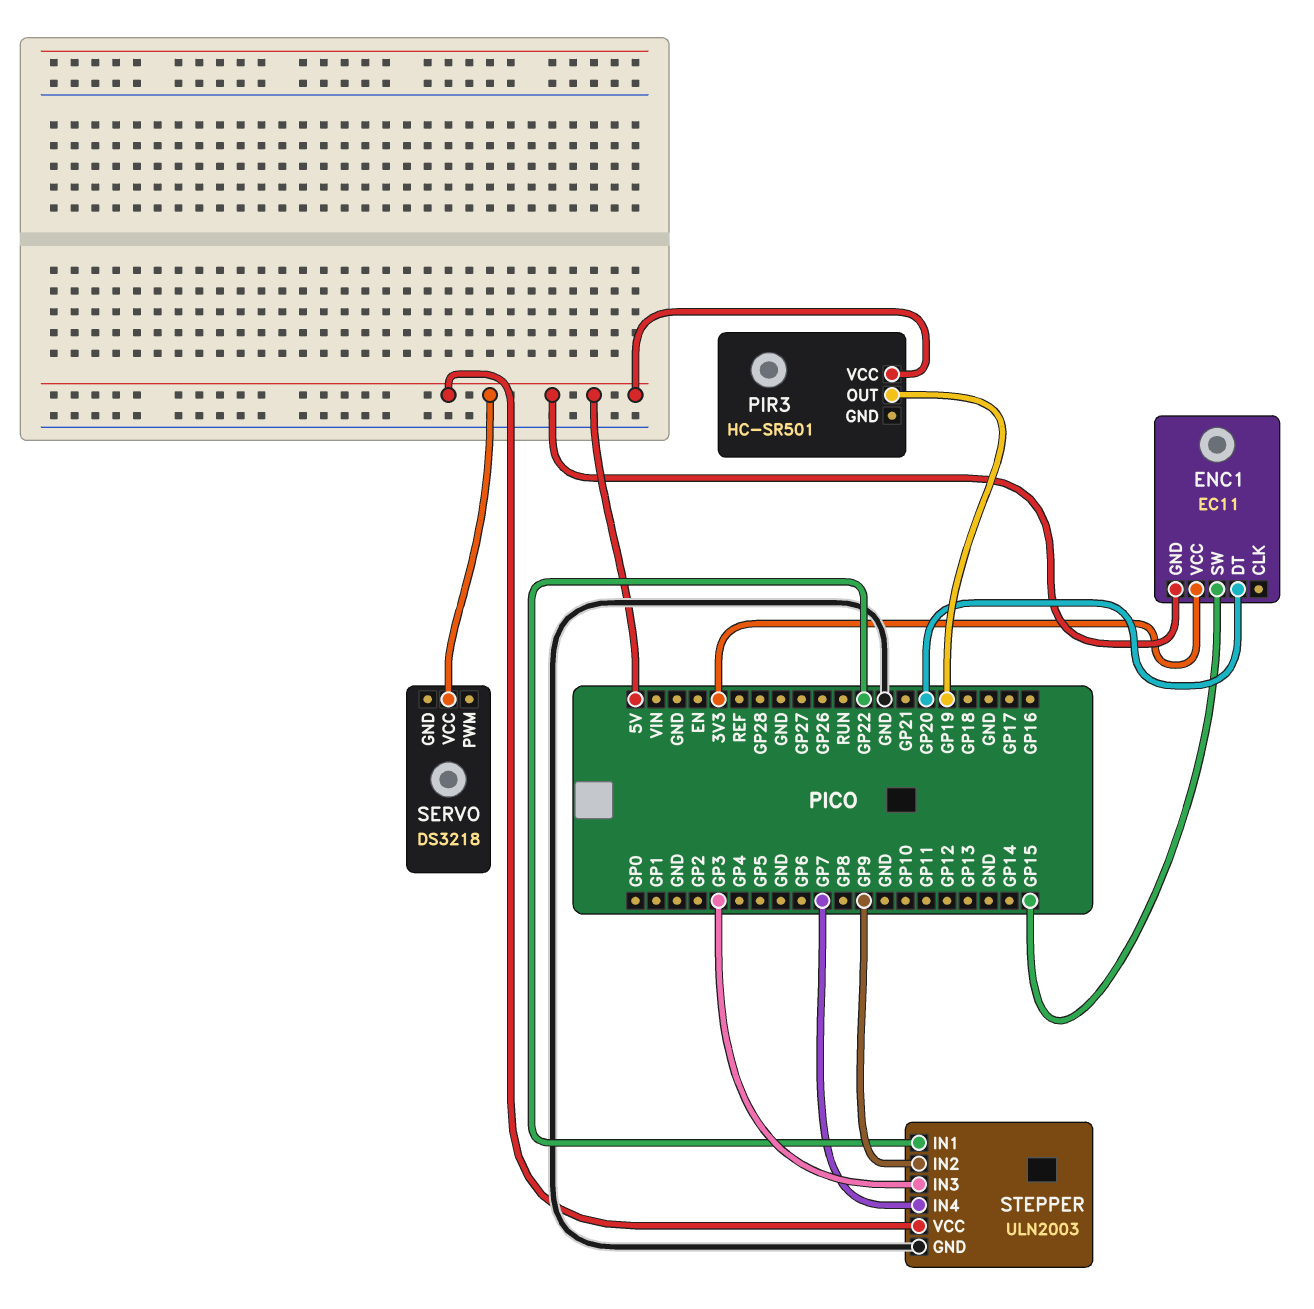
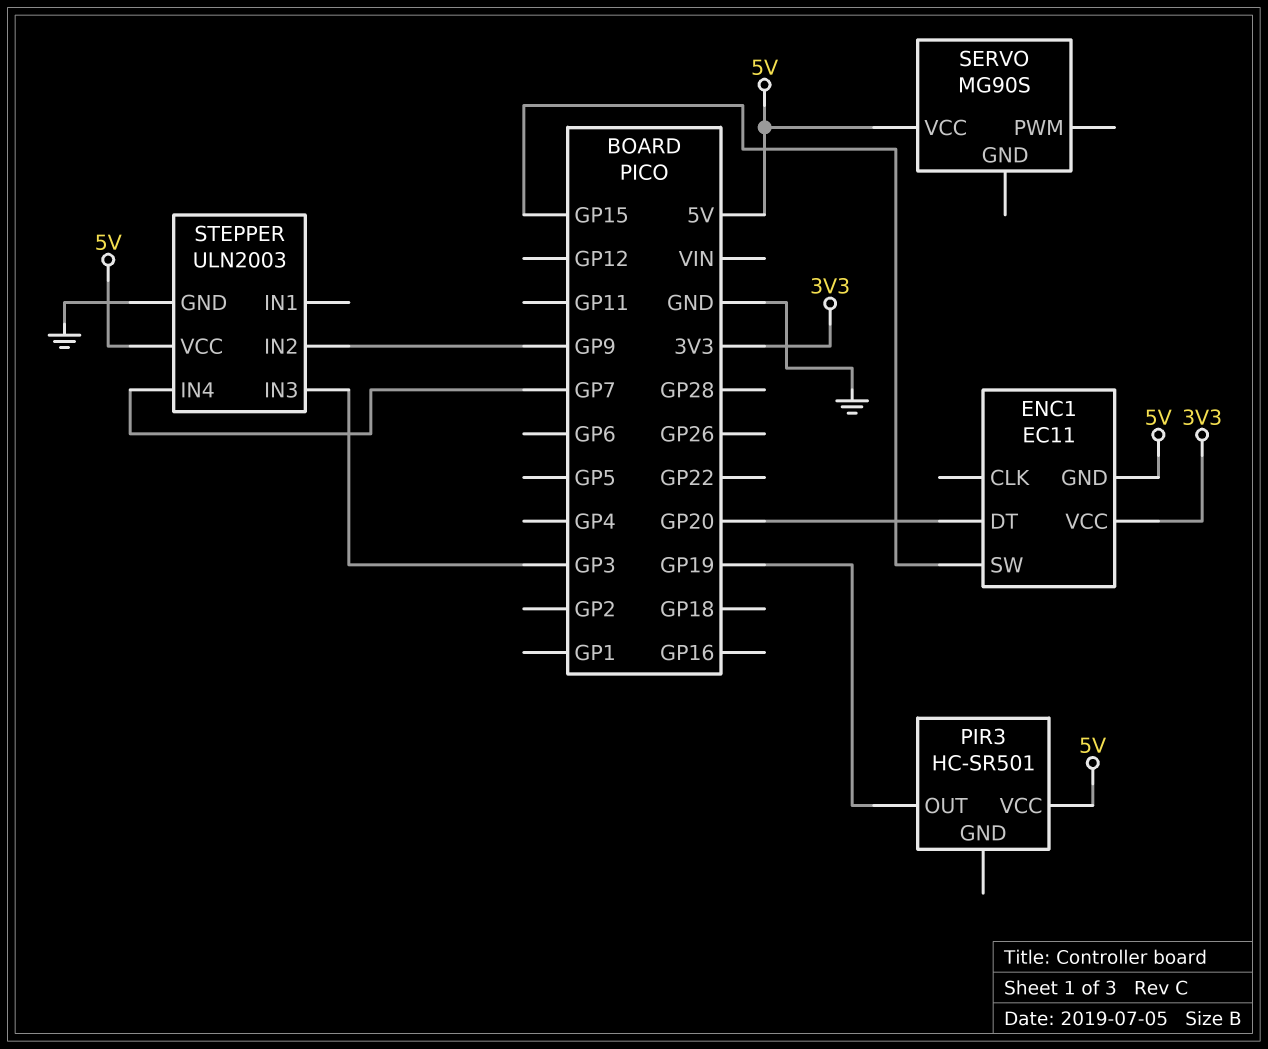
SERVO: DS3218 -> MG90S
STEPPER pin IN1: GP22 -> none

